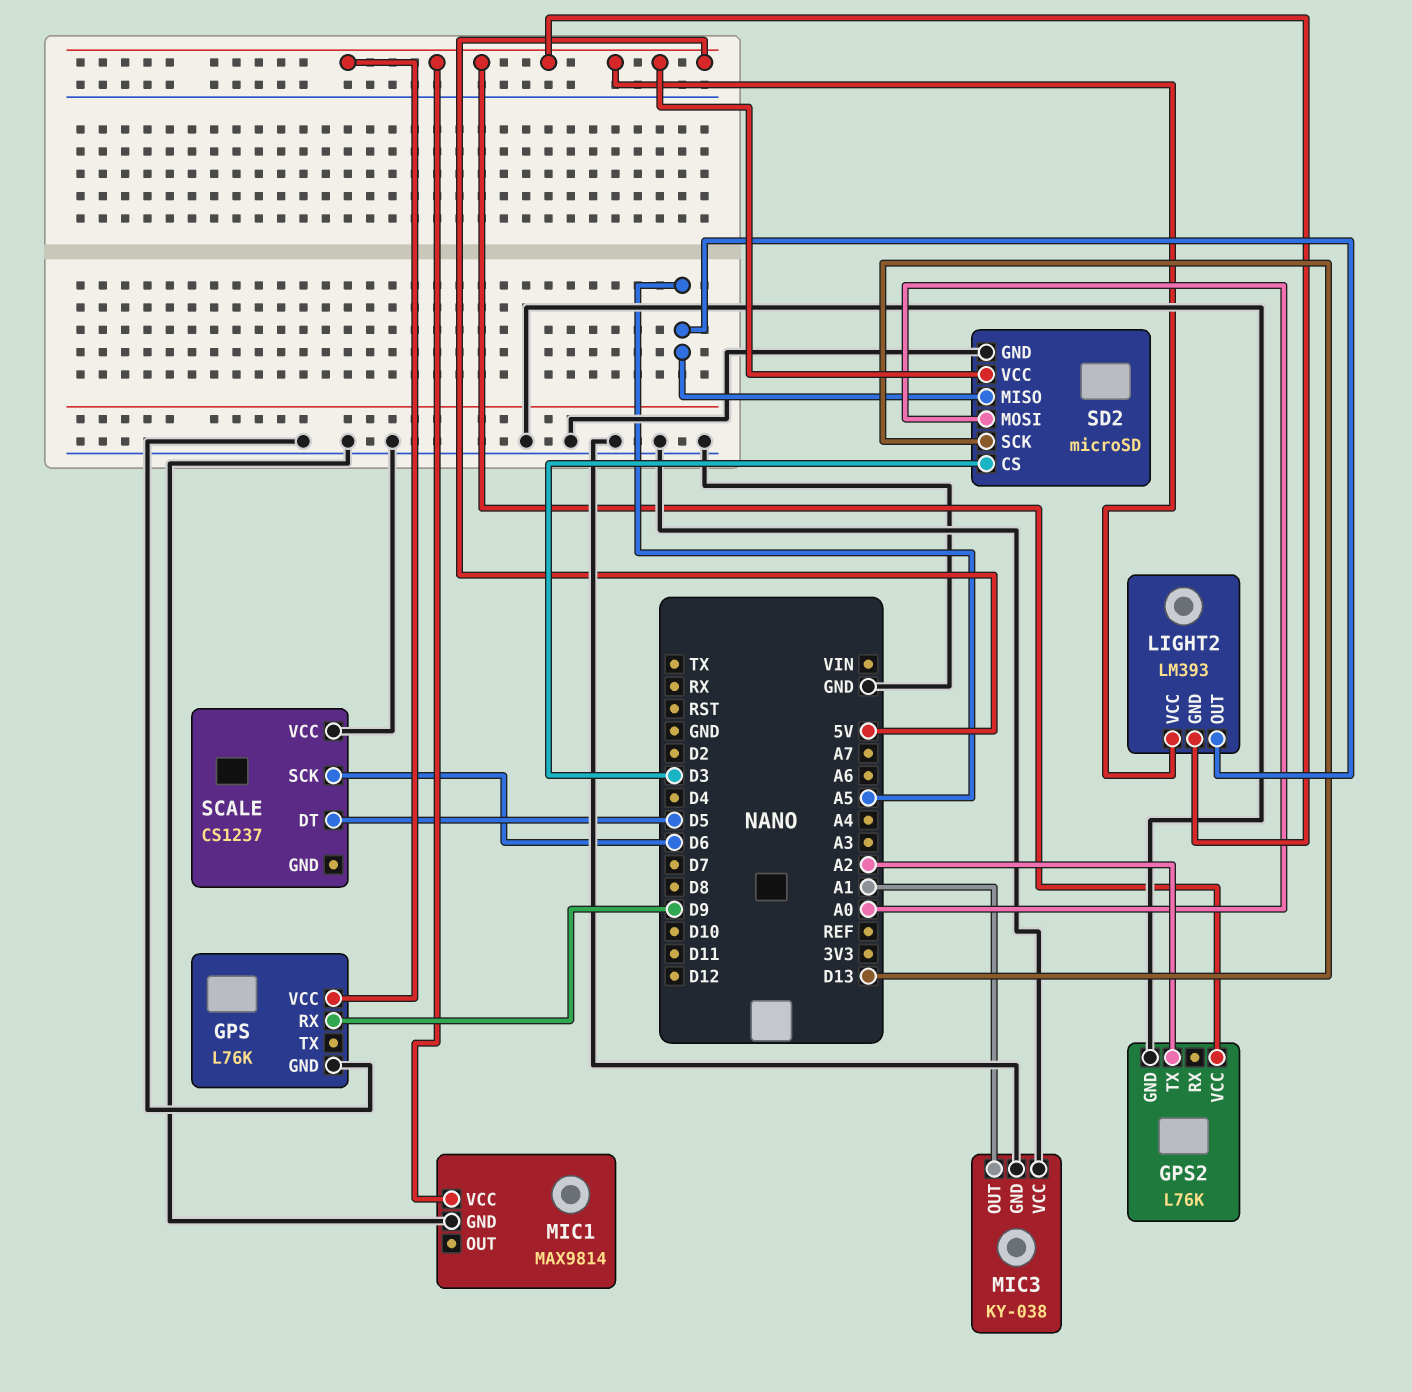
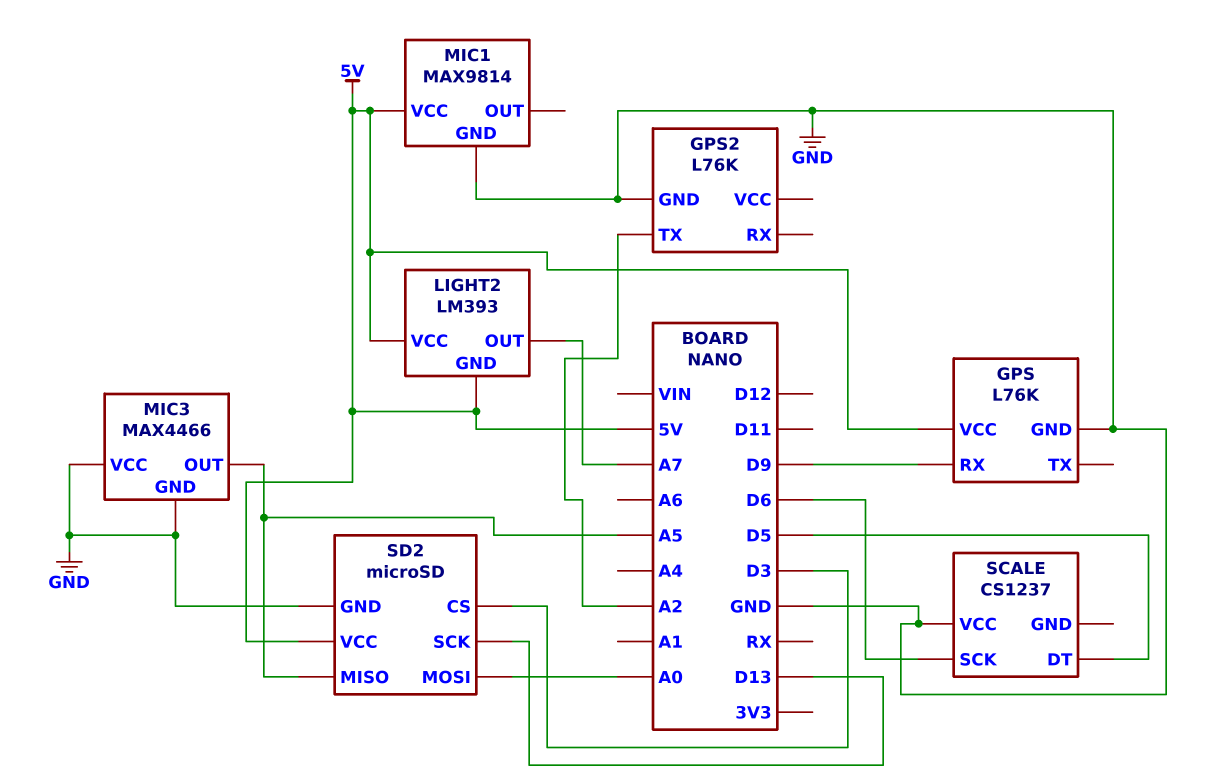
GPS2 pin VCC: 5V -> none
LIGHT2 pin OUT: A5 -> A7
MIC3: KY-038 -> MAX4466
MIC3 pin OUT: A1 -> A5

